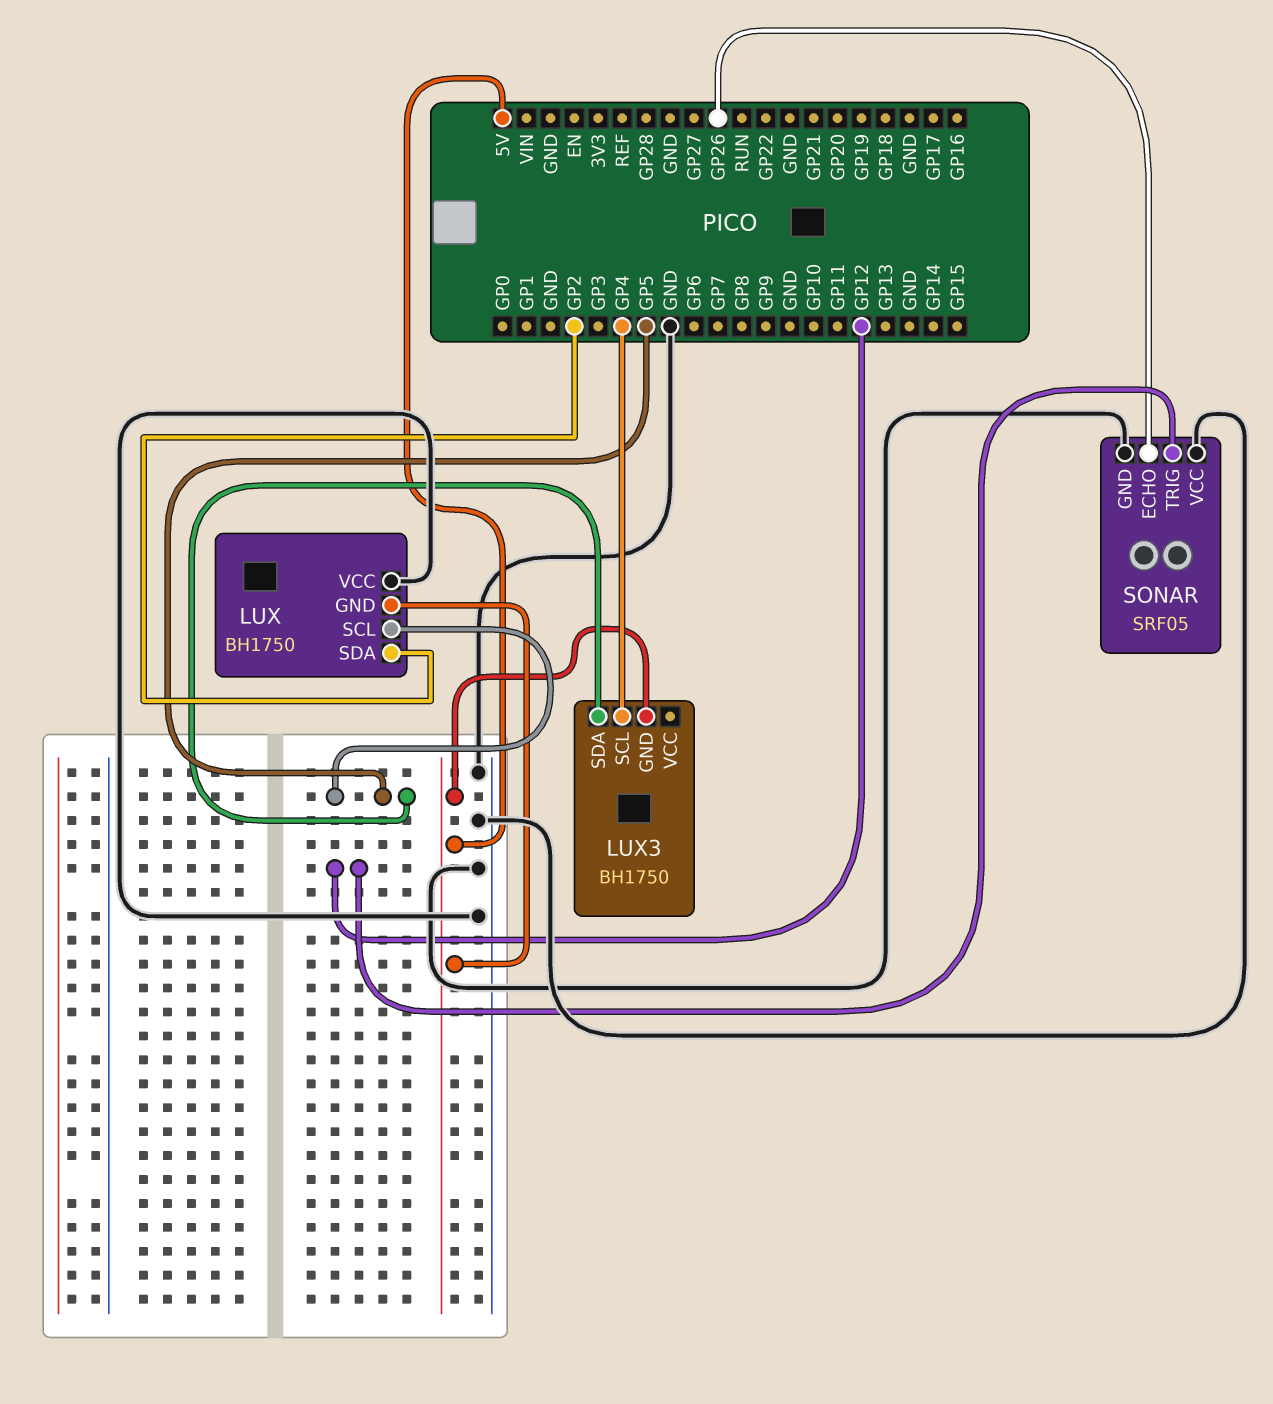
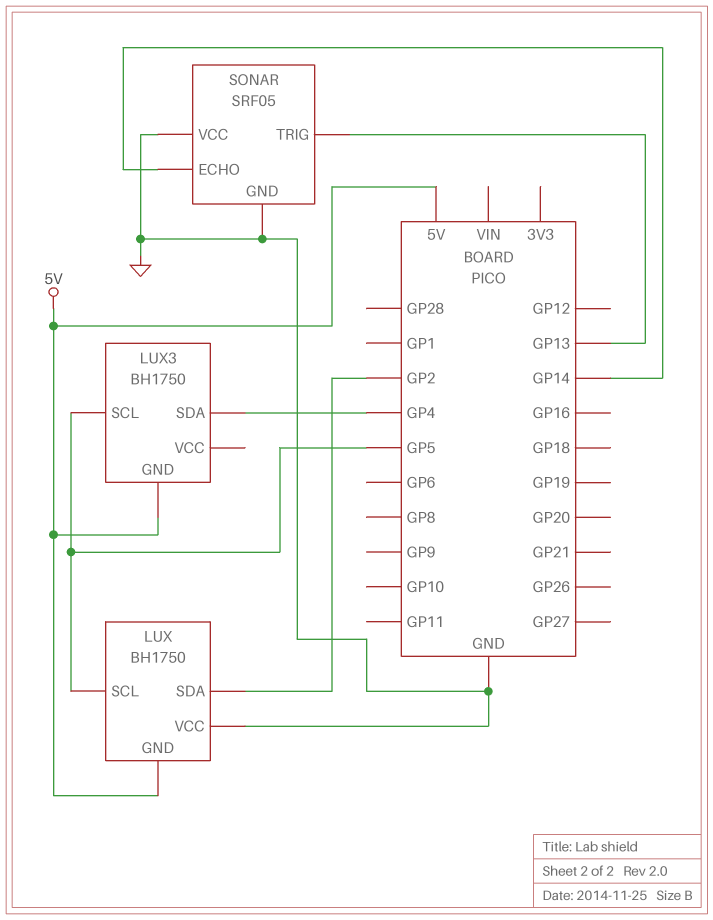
LUX3 pin SCL: GP4 -> GP5
LUX3 pin SDA: GP5 -> GP4
SONAR pin ECHO: GP26 -> GP14
SONAR pin TRIG: GP12 -> GP13

